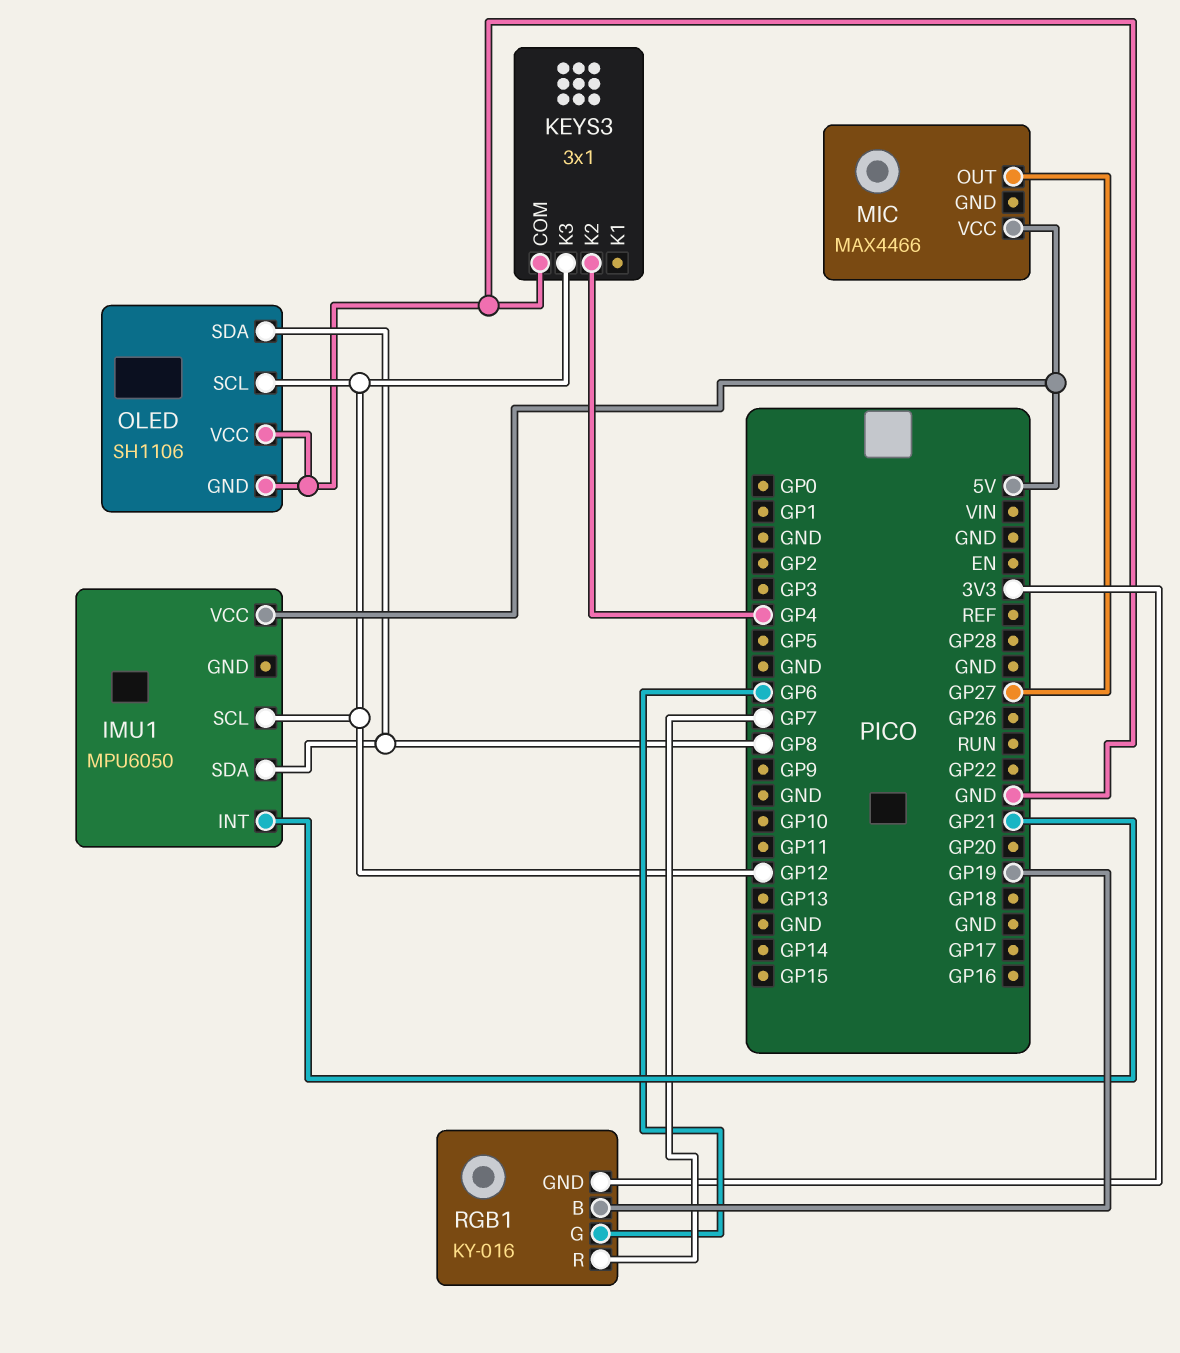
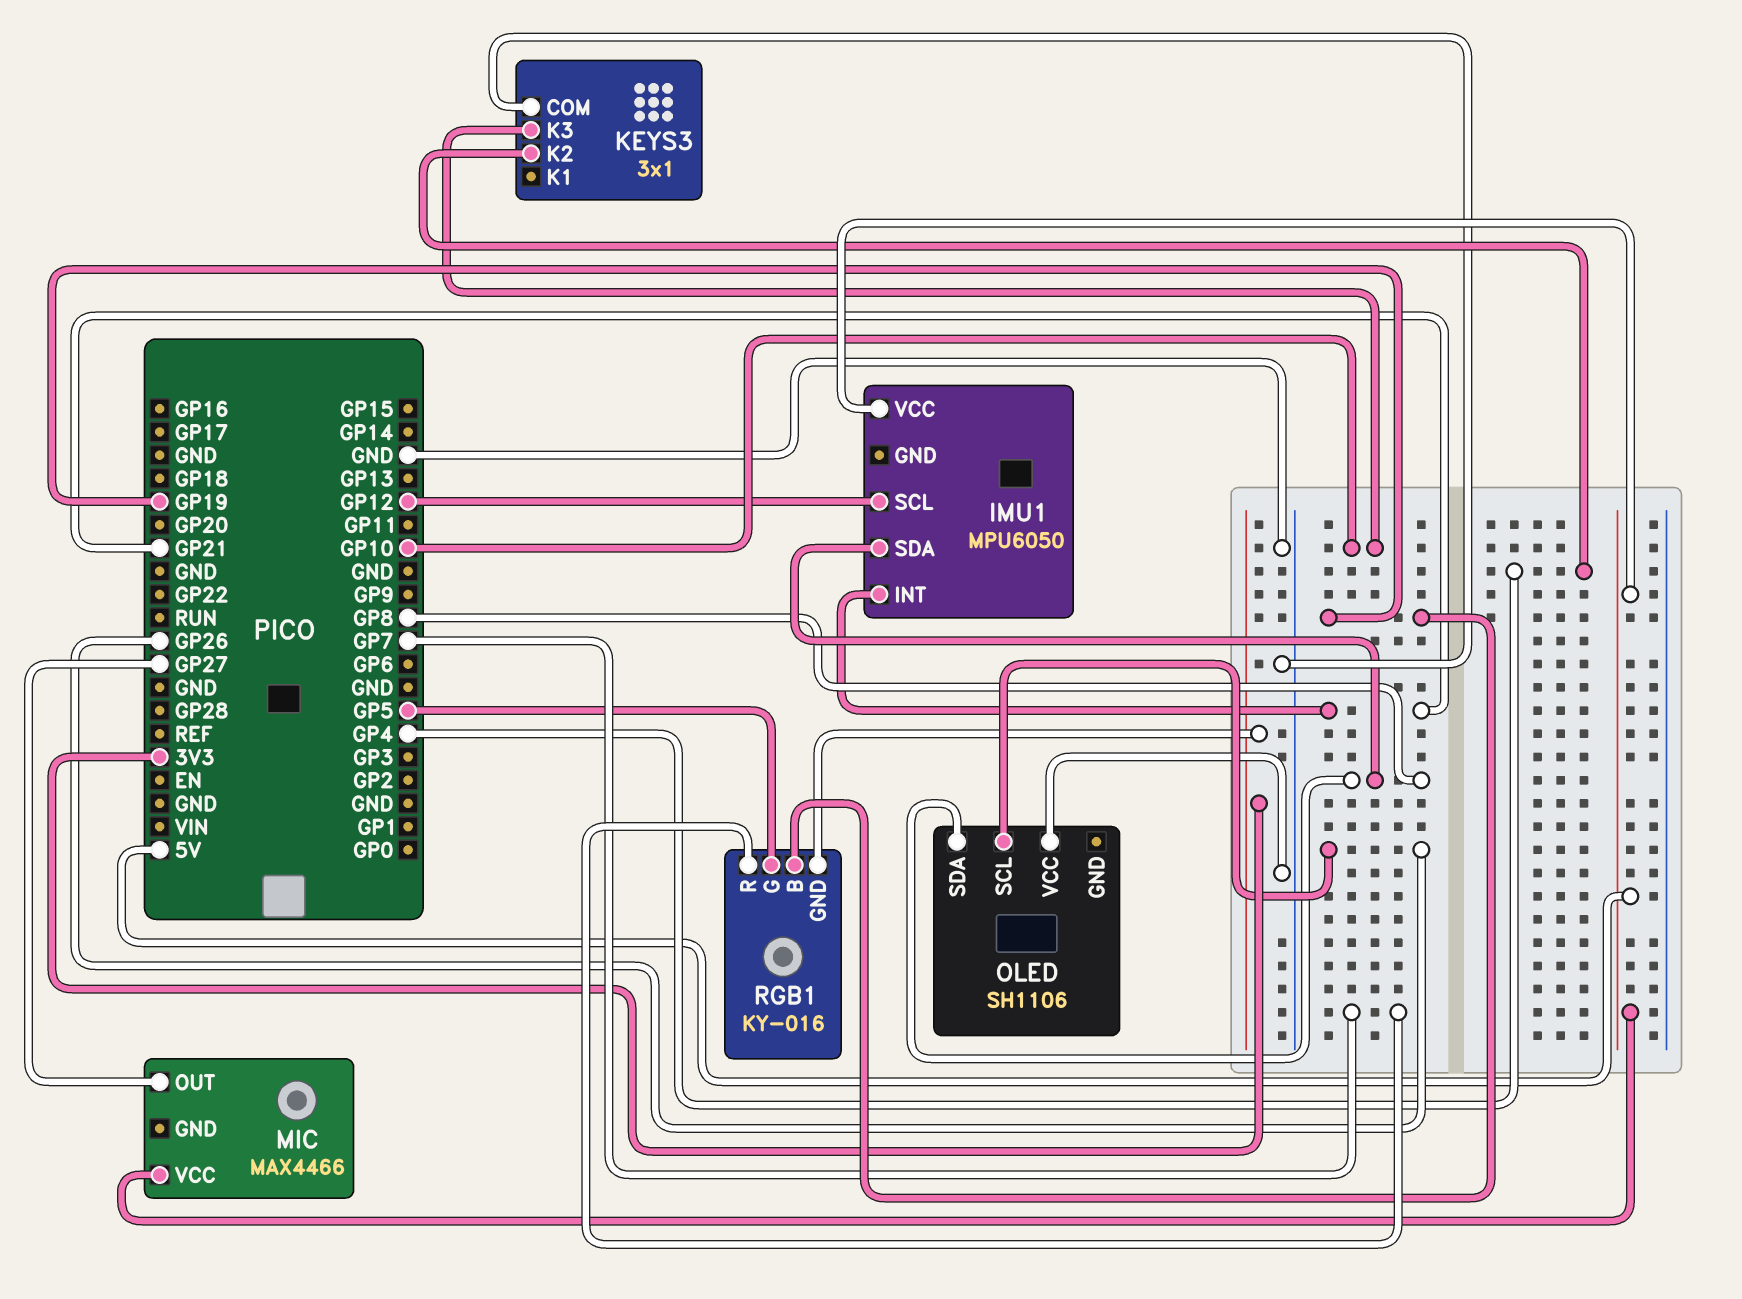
KEYS3 pin K3: GP12 -> GP10
OLED pin GND: GND -> none
OLED pin SCL: GP12 -> GP26
RGB1 pin G: GP6 -> GP5

